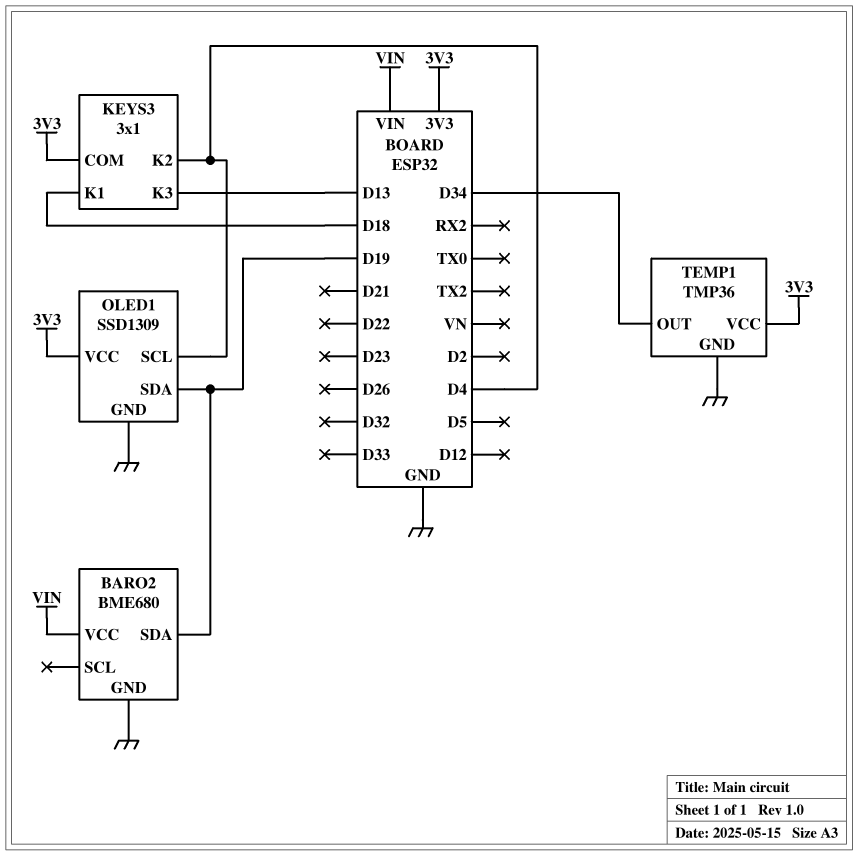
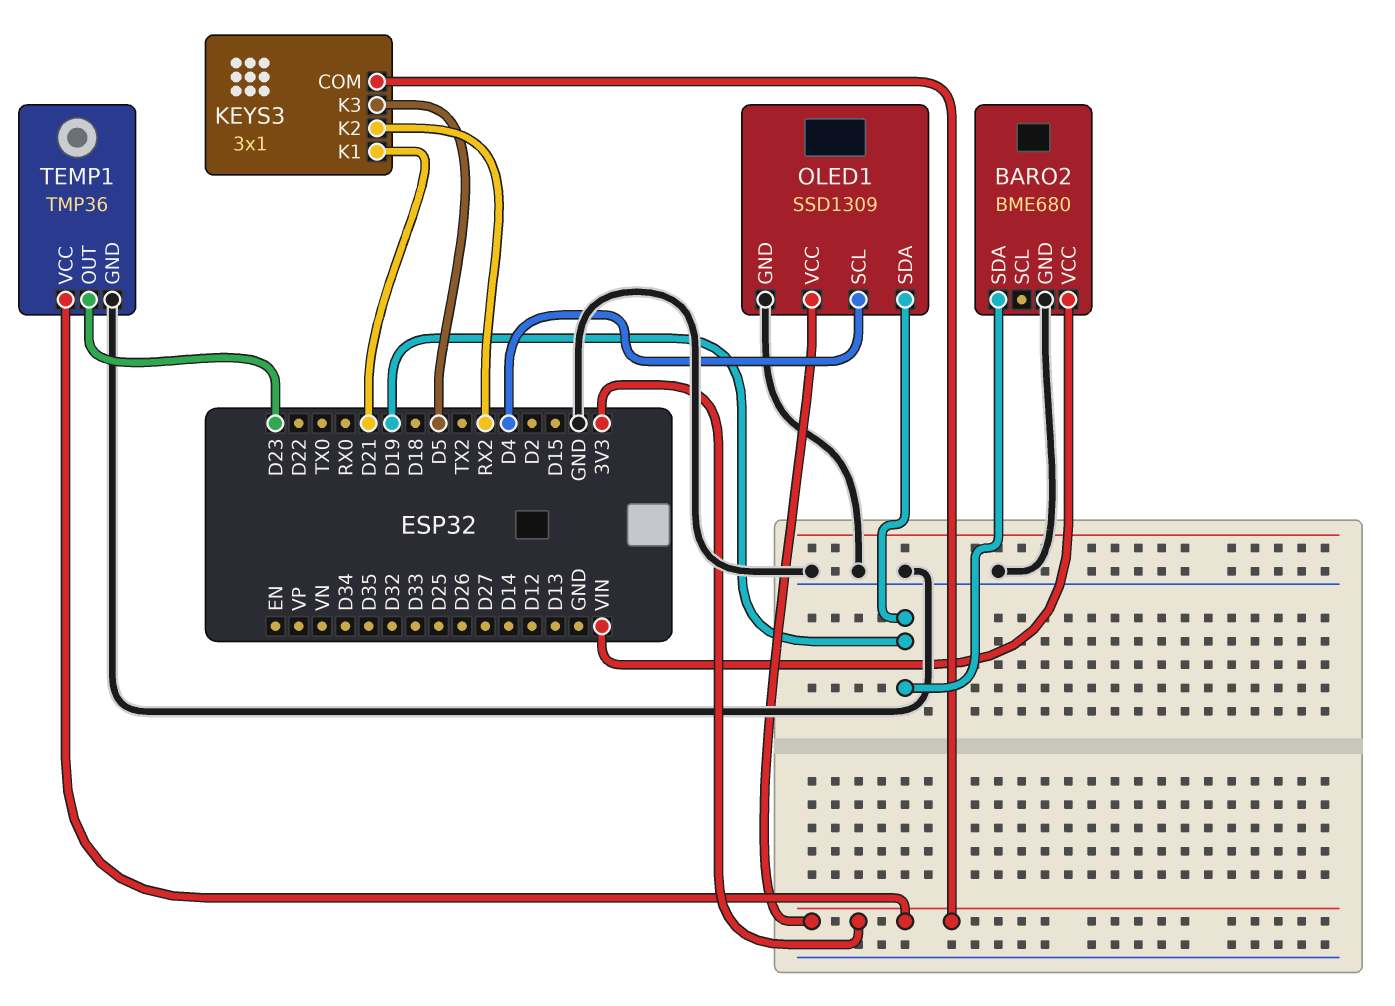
KEYS3 pin K1: D18 -> D21
KEYS3 pin K2: D4 -> RX2
KEYS3 pin K3: D13 -> D5
TEMP1 pin OUT: D34 -> D23

